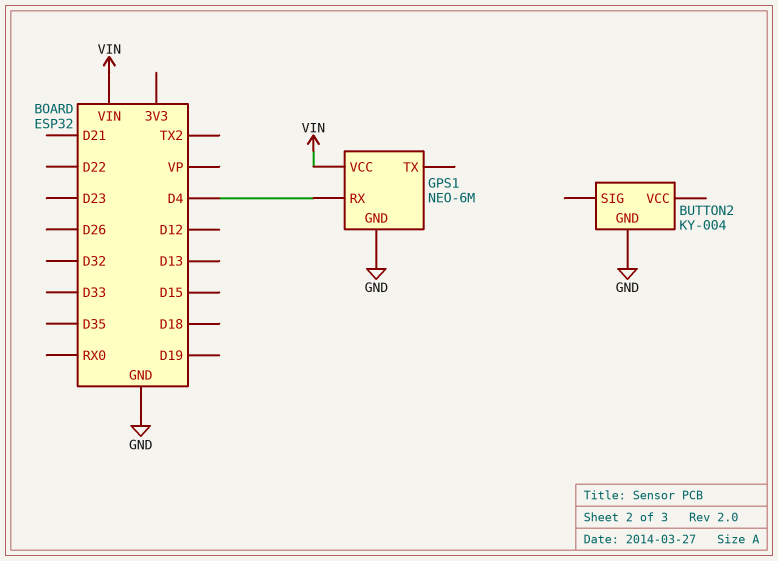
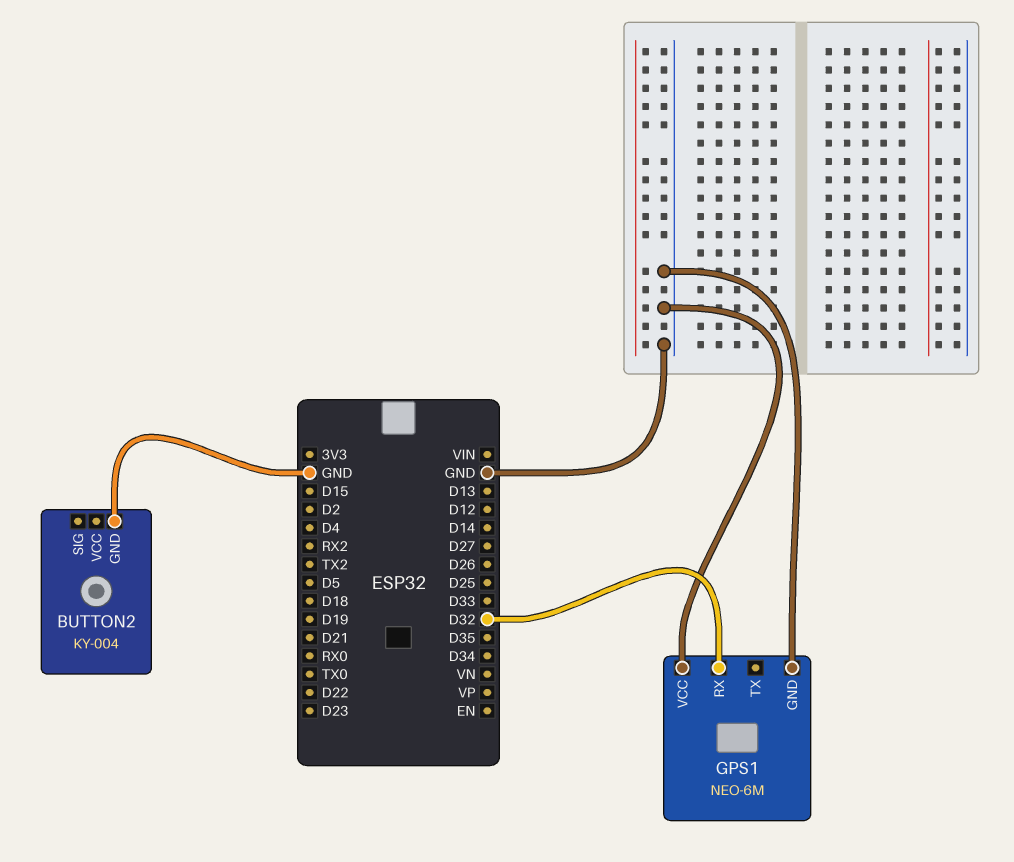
GPS1 pin RX: D4 -> D32
GPS1 pin VCC: VIN -> GND

